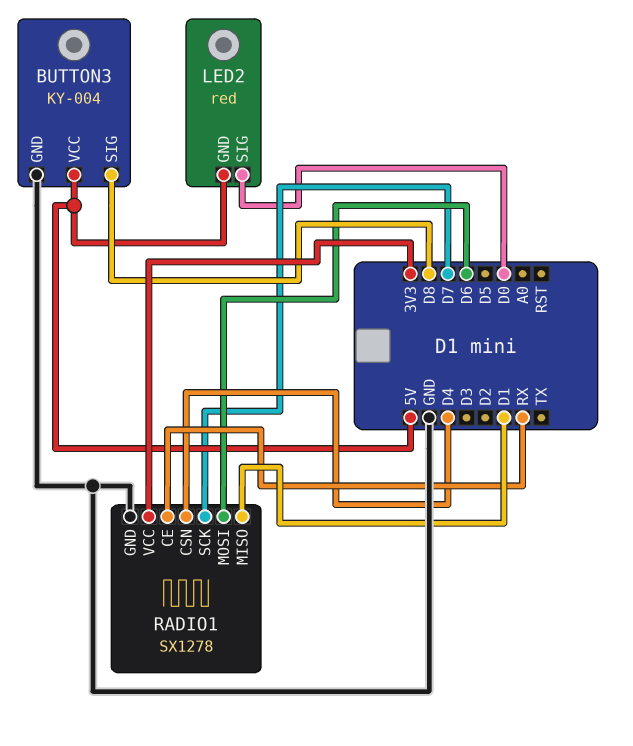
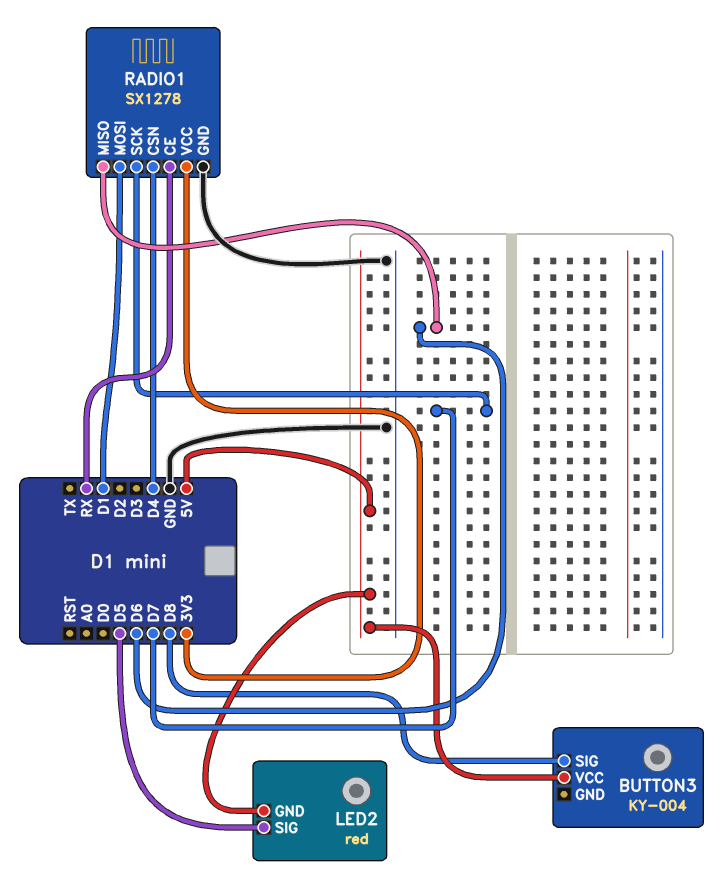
BUTTON3 pin GND: GND -> none
LED2 pin SIG: D0 -> D5
RADIO1 pin MISO: D1 -> D6
RADIO1 pin MOSI: D6 -> D1

